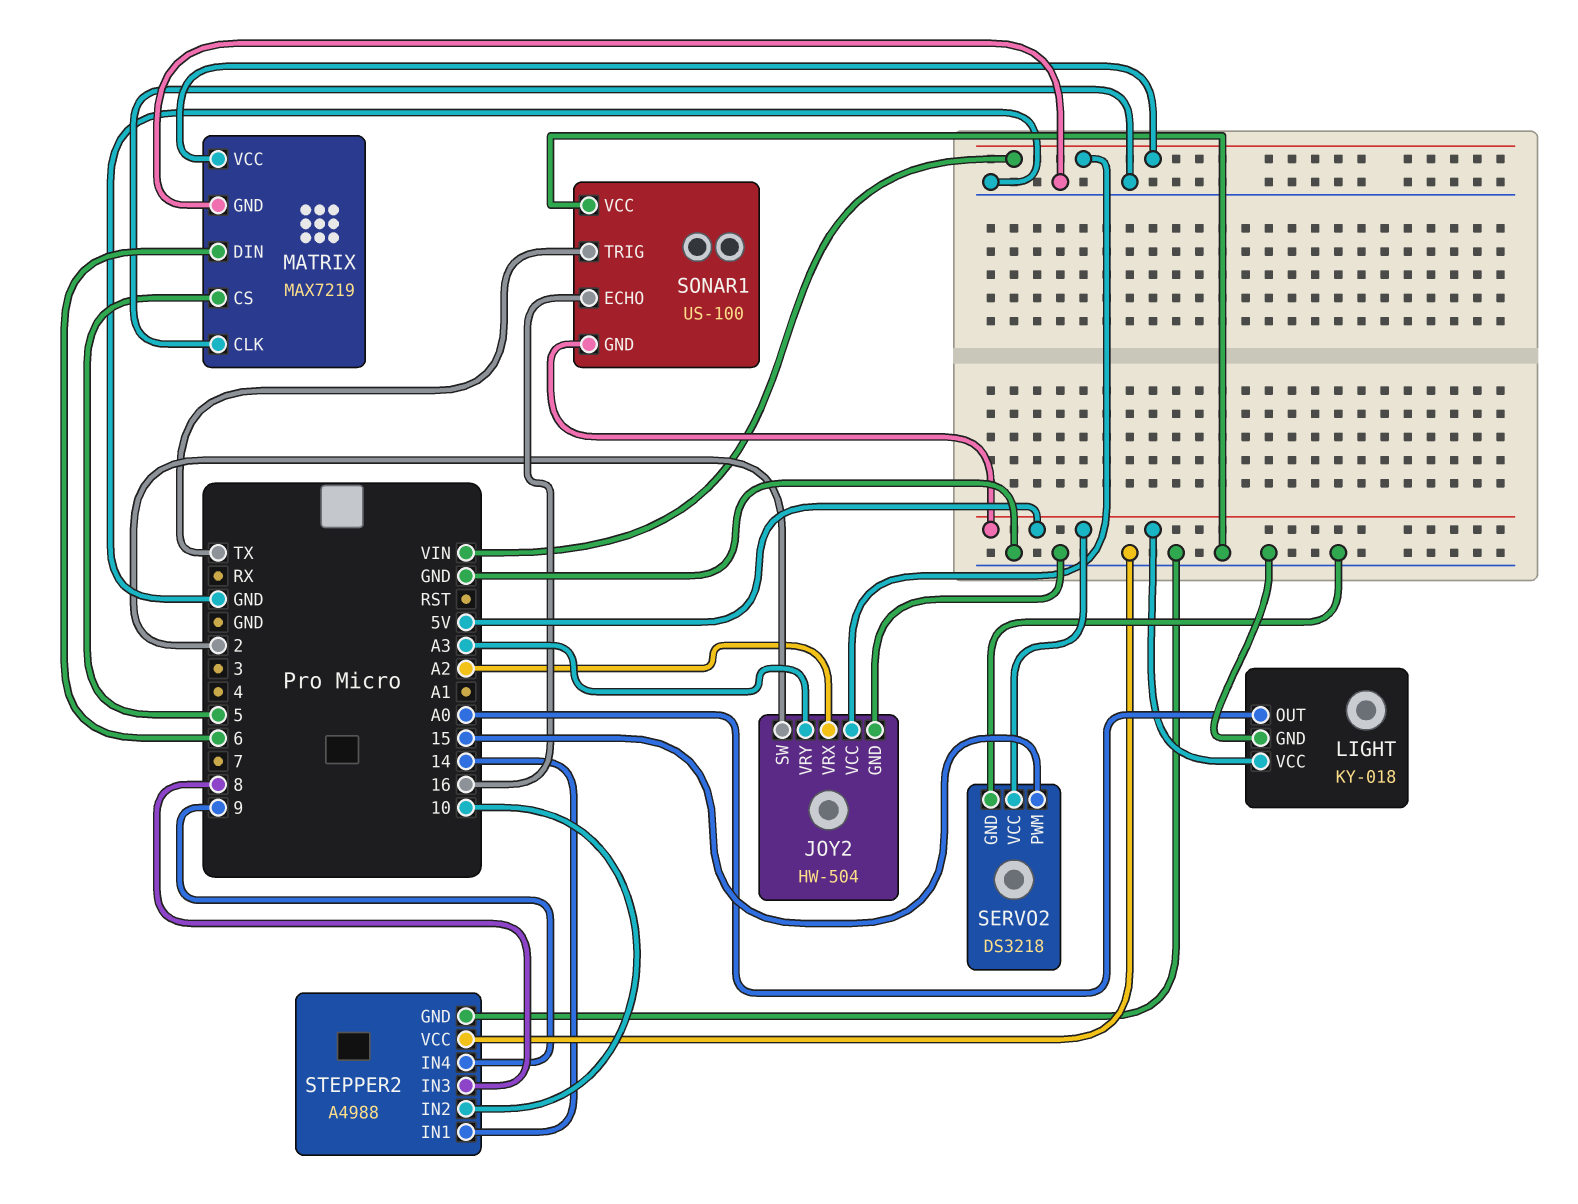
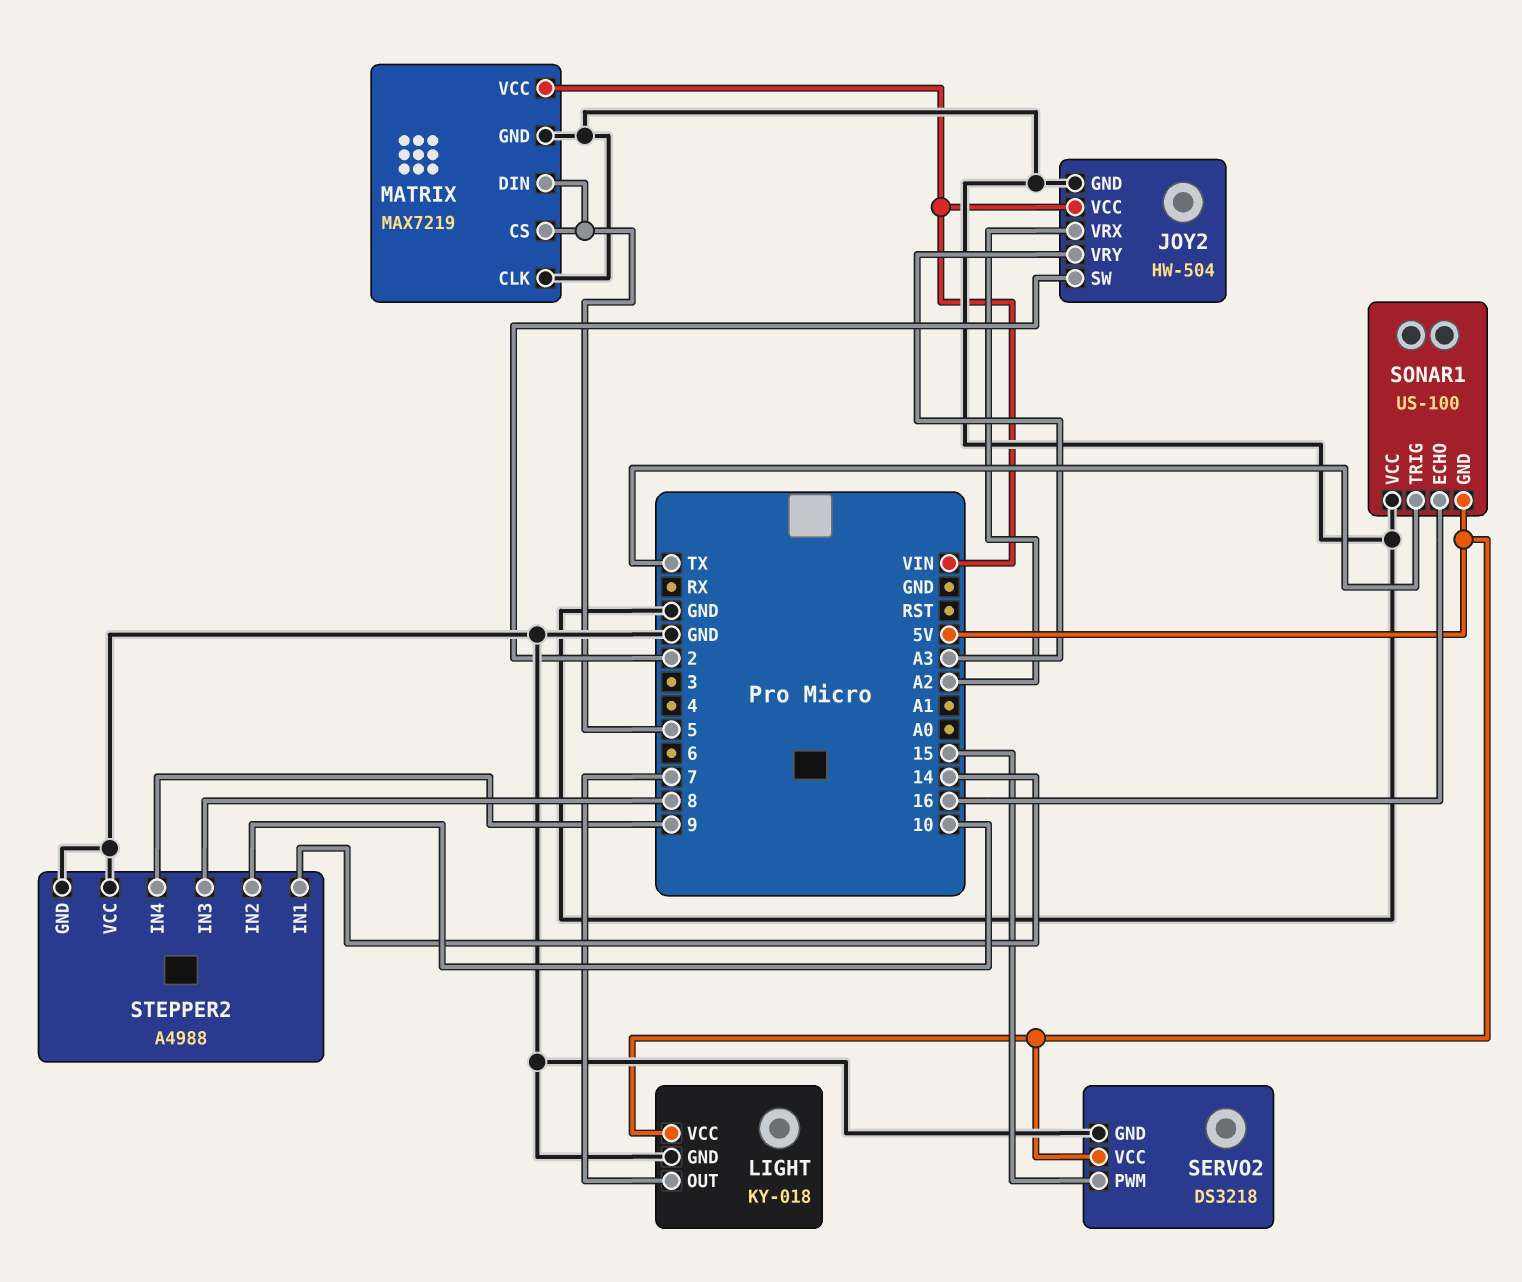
LIGHT pin OUT: A0 -> 7
MATRIX pin DIN: 6 -> 5

